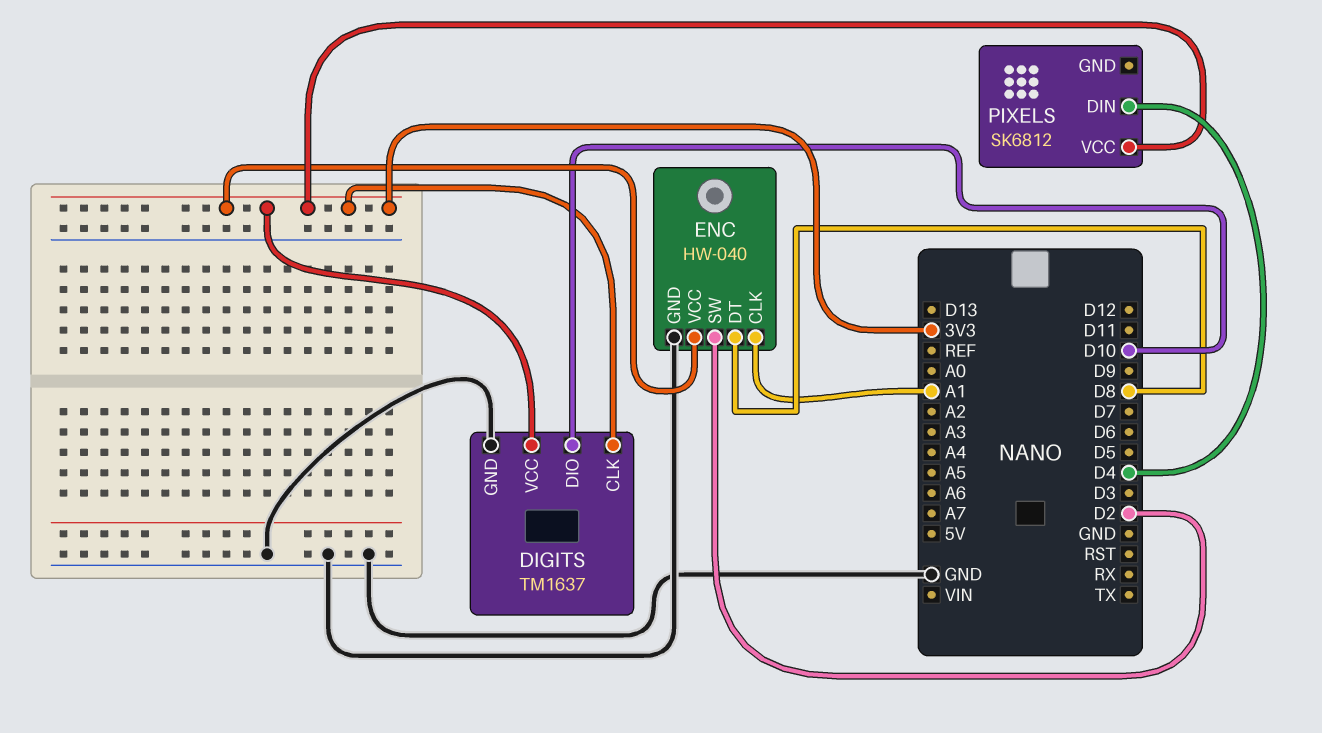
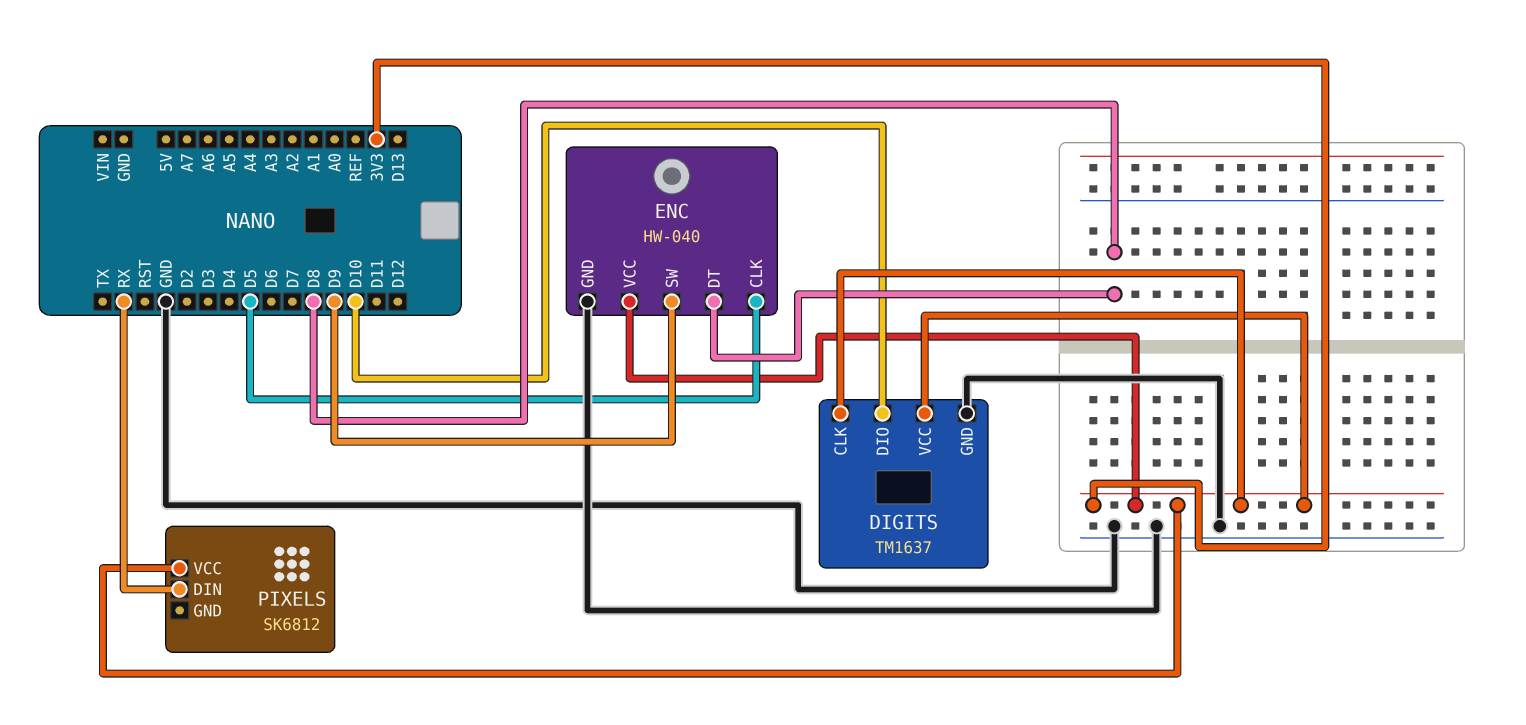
ENC pin CLK: A1 -> D5
ENC pin SW: D2 -> D9
PIXELS pin DIN: D4 -> RX

